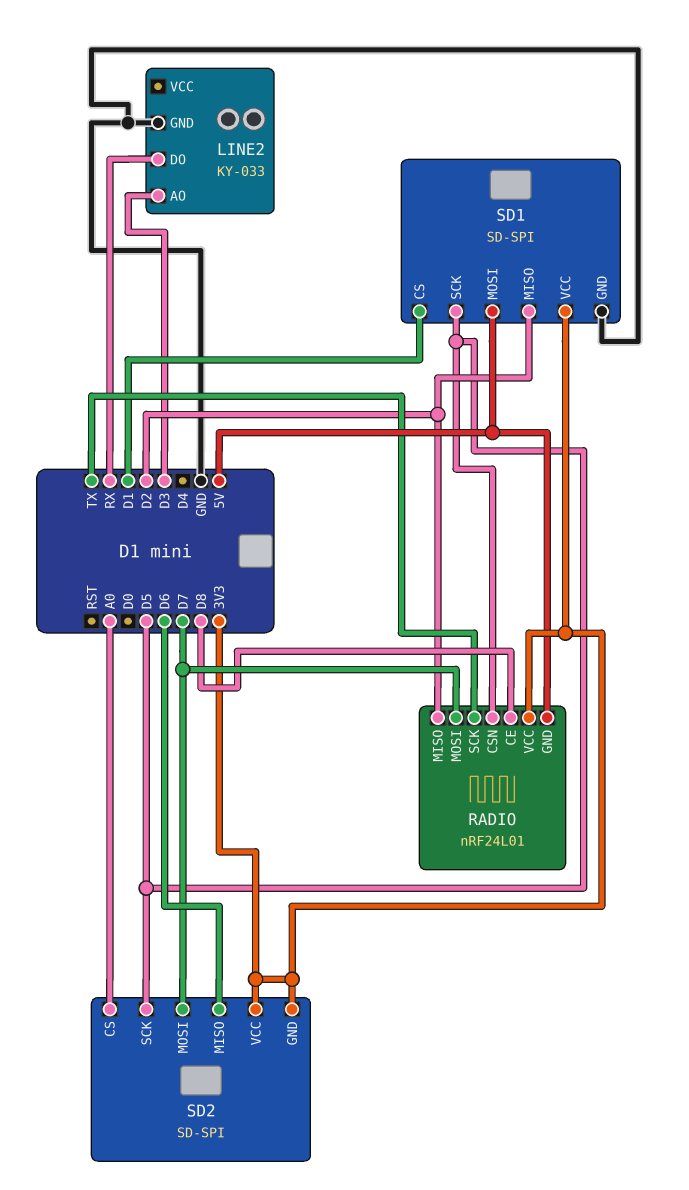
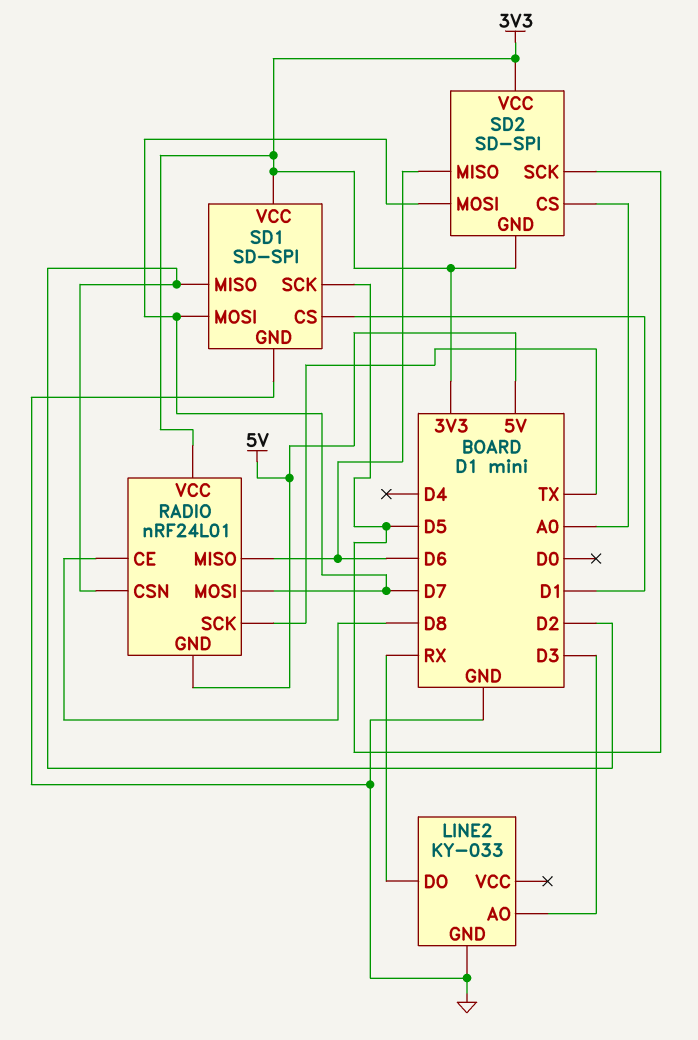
RADIO pin CSN: D5 -> D2
RADIO pin MISO: D2 -> D6
SD1 pin MOSI: 5V -> D7

